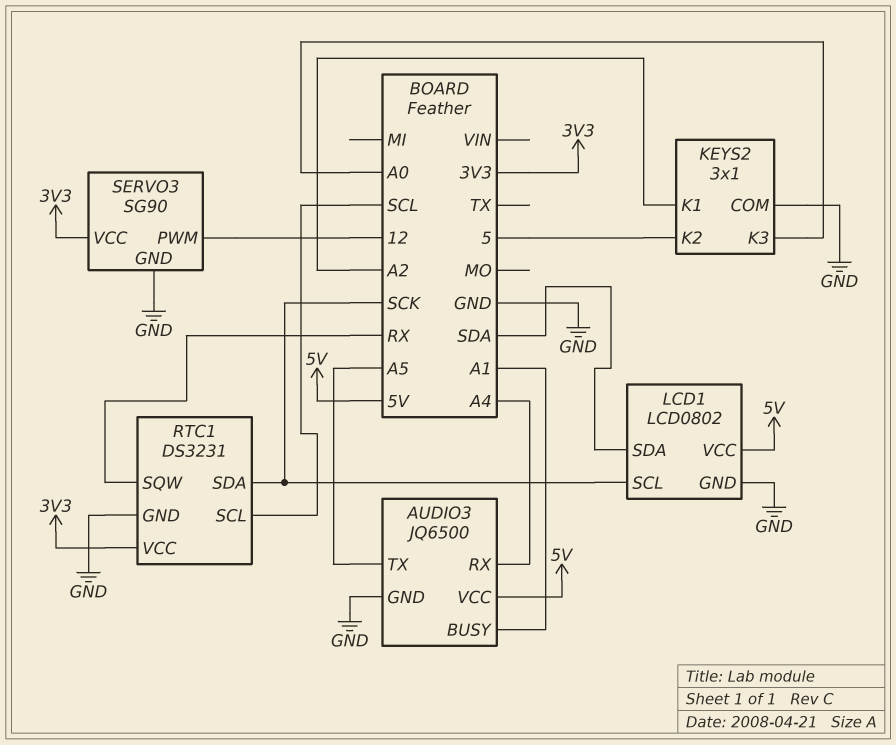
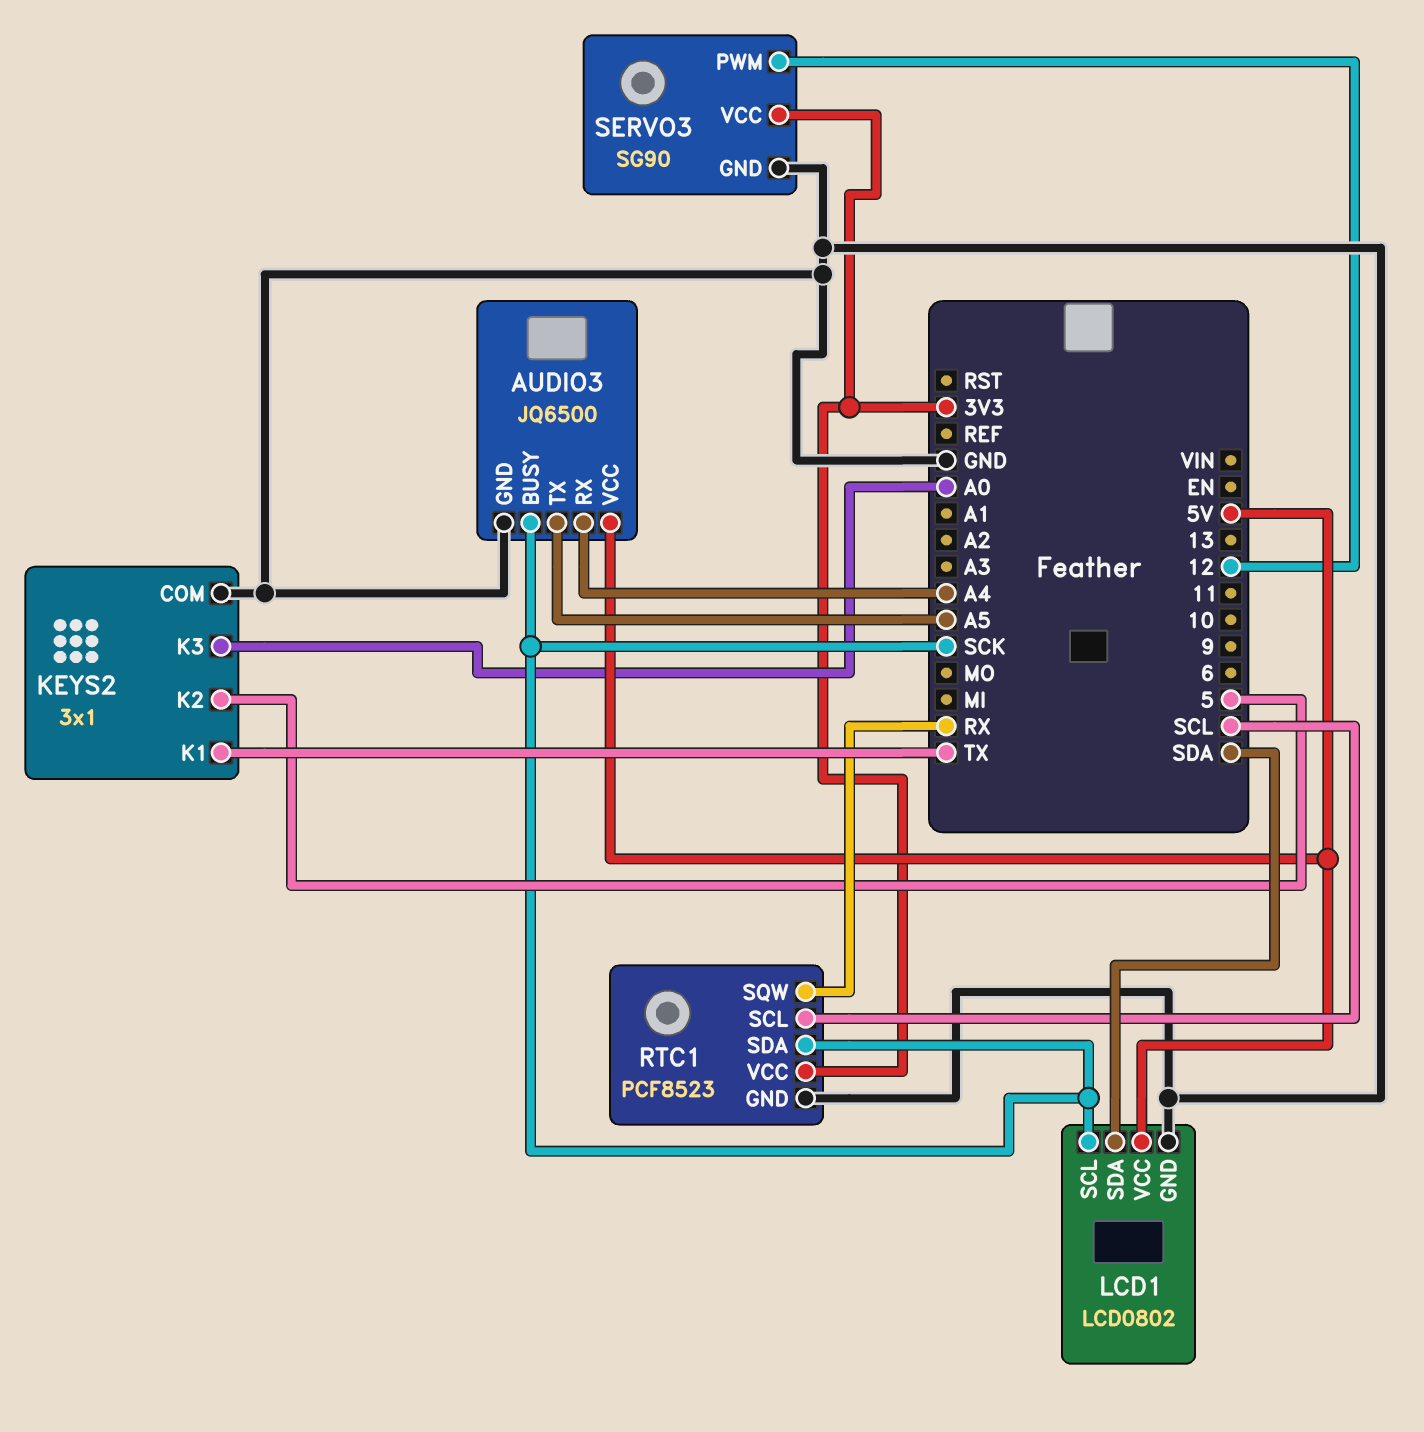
AUDIO3 pin BUSY: A1 -> SCK
KEYS2 pin K1: A2 -> TX
RTC1: DS3231 -> PCF8523

